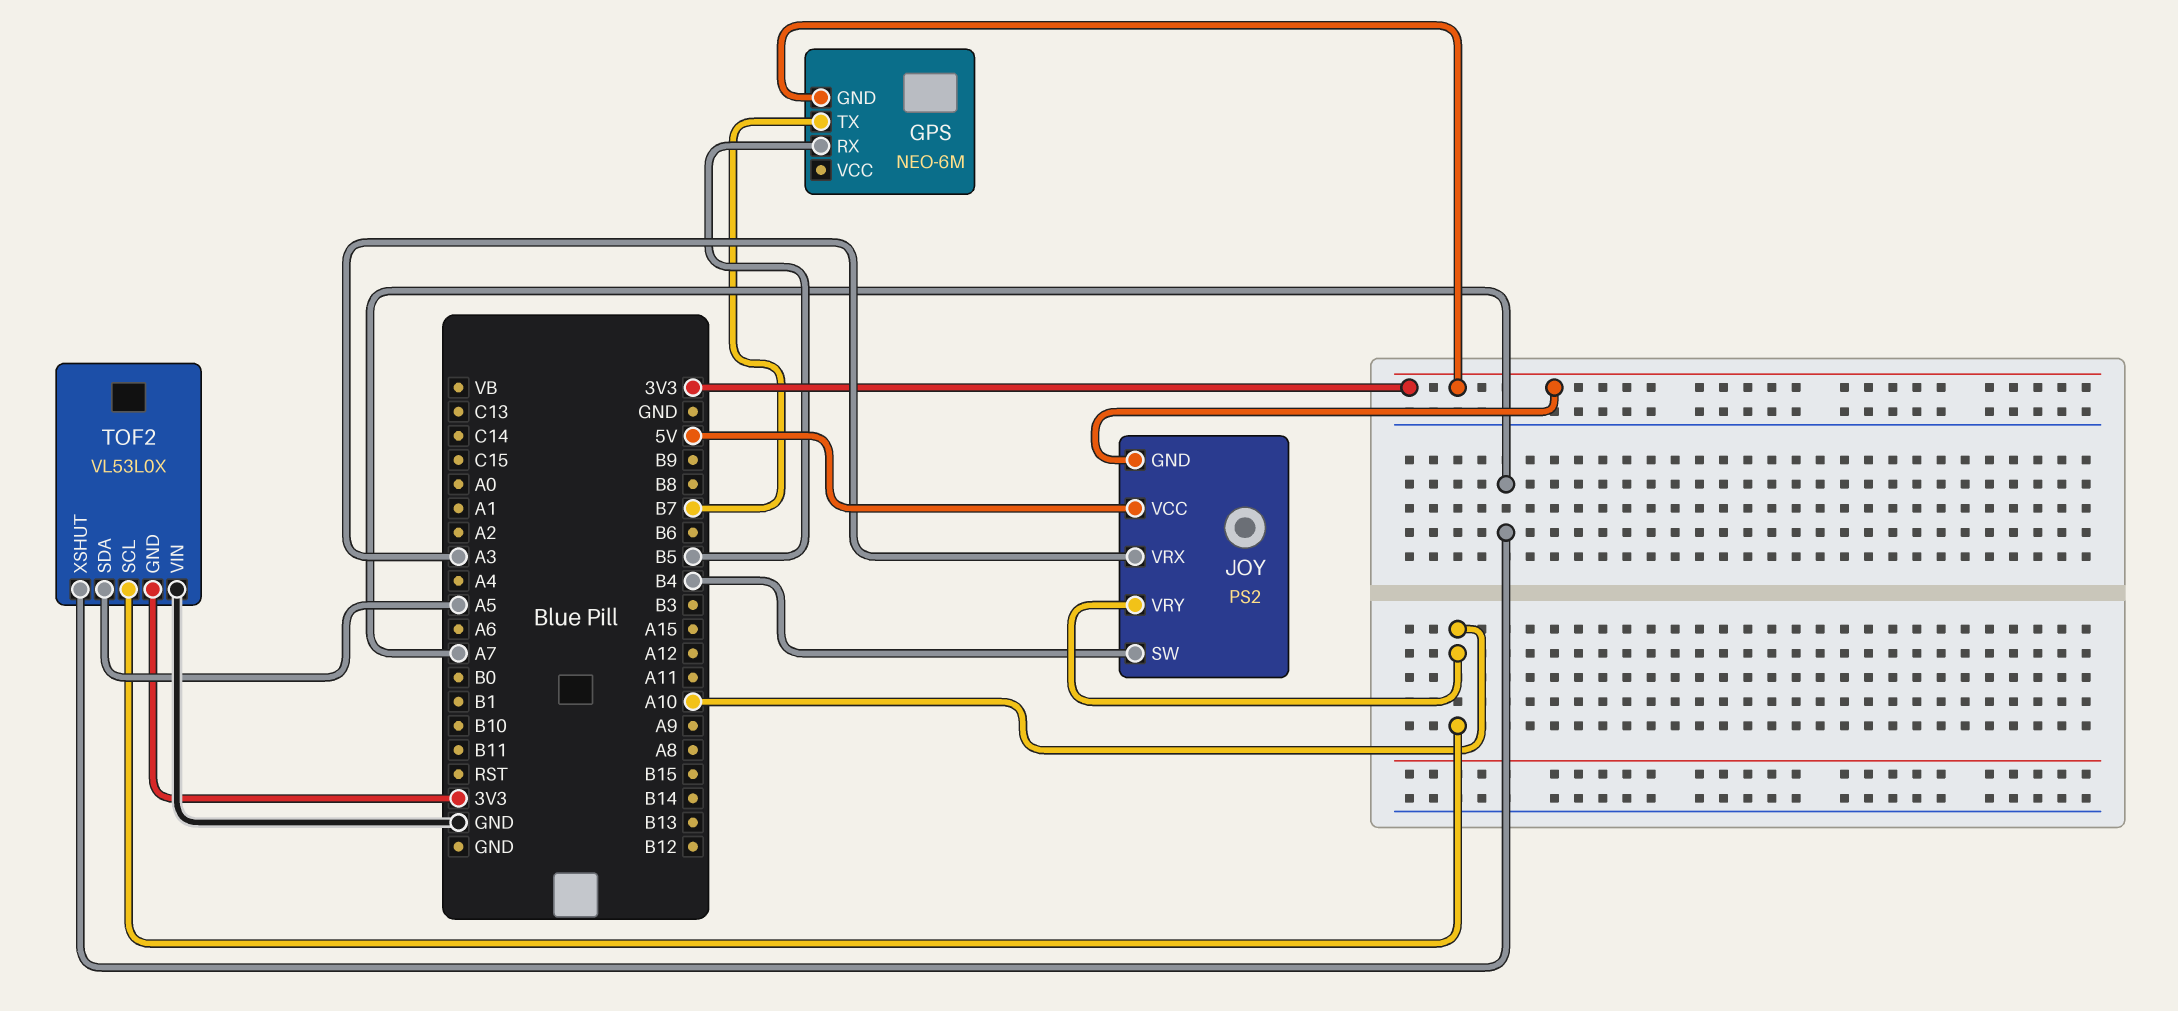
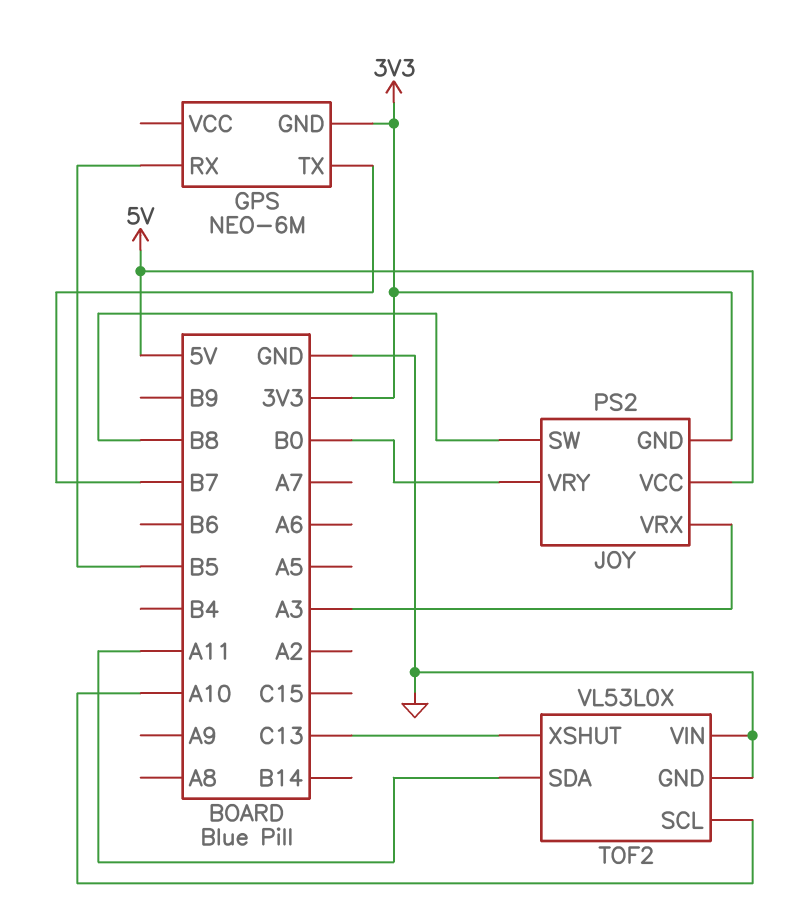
JOY pin SW: B4 -> B8
JOY pin VRY: A10 -> B0
TOF2 pin GND: 3V3 -> GND
TOF2 pin SDA: A5 -> A11
TOF2 pin XSHUT: A7 -> C13

